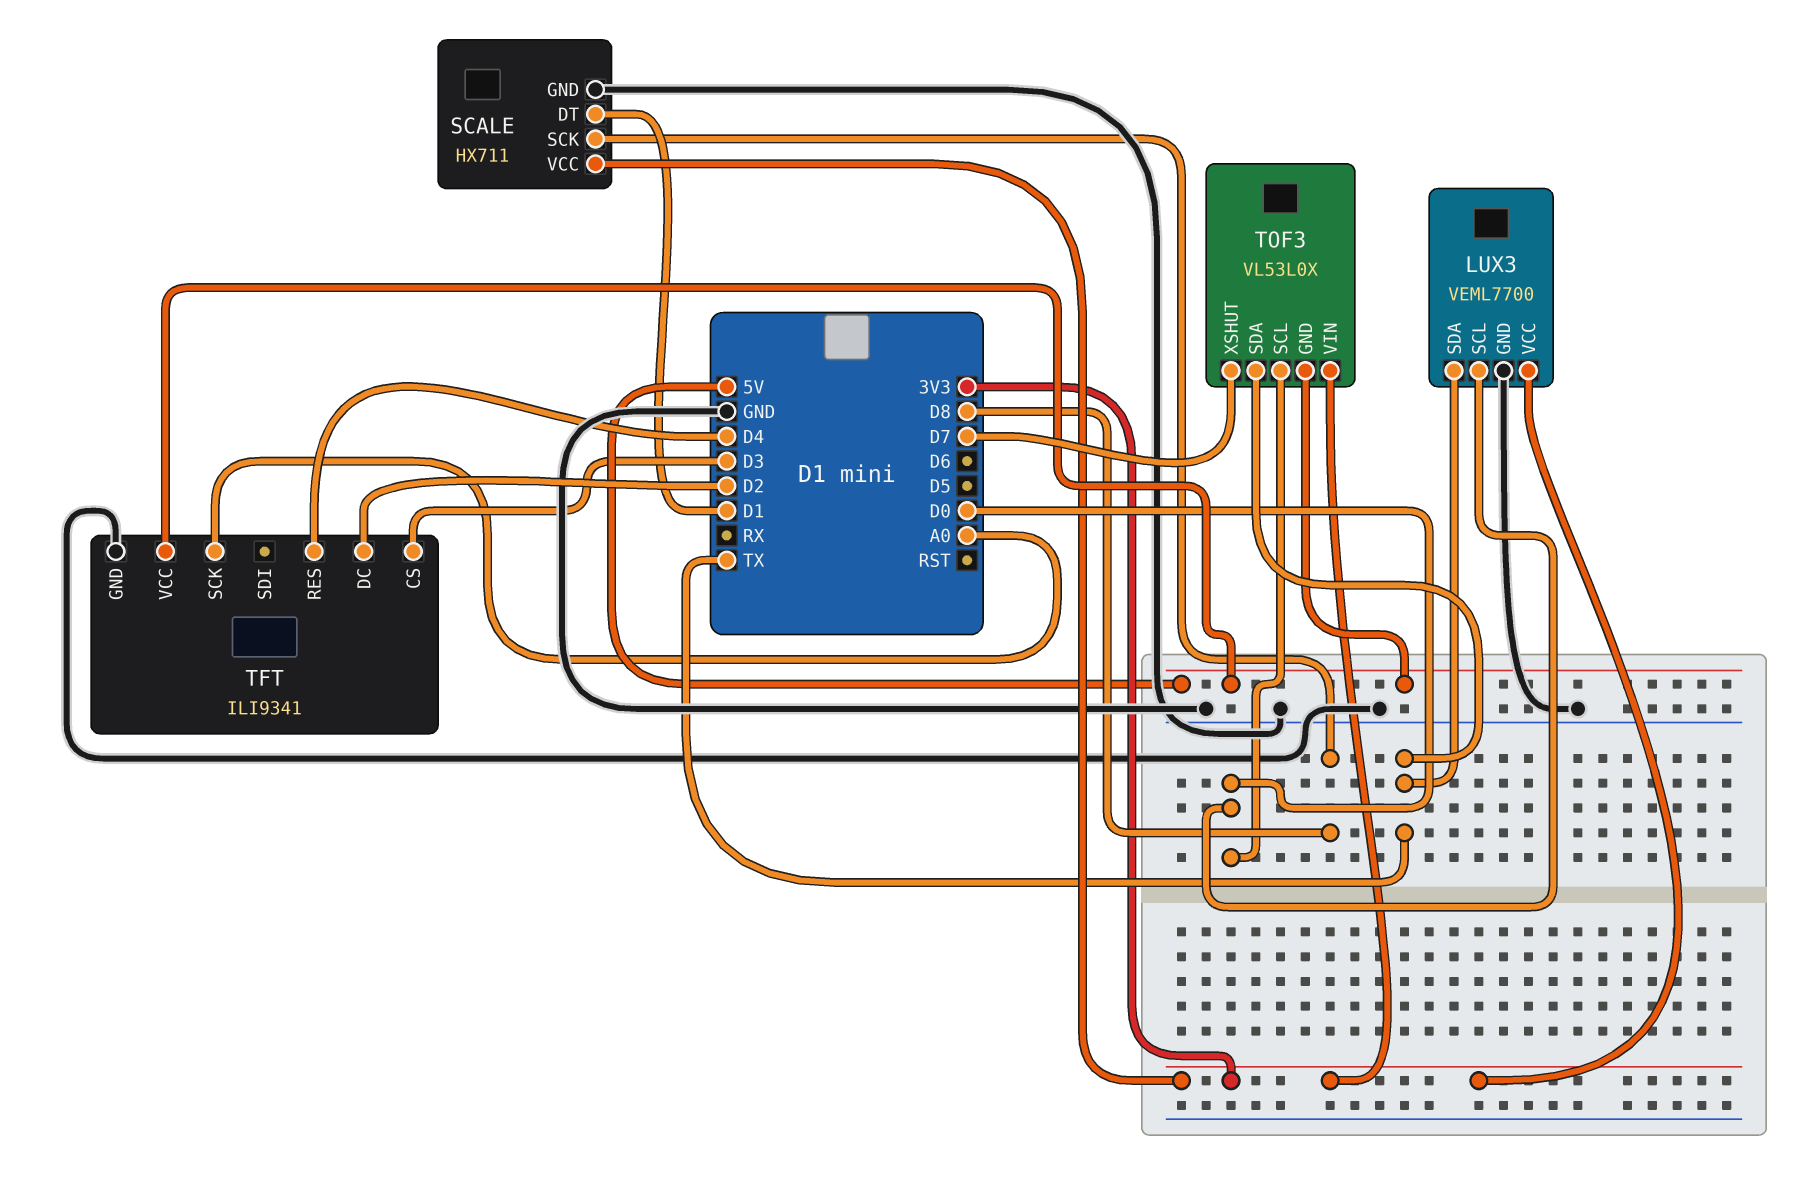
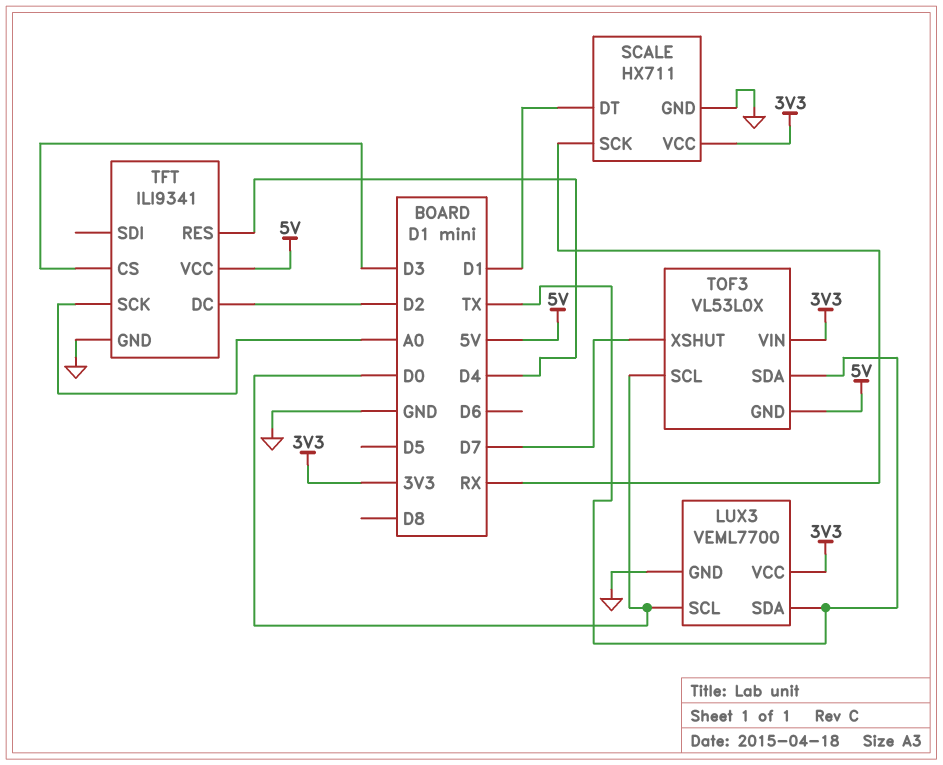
SCALE pin SCK: D8 -> RX

